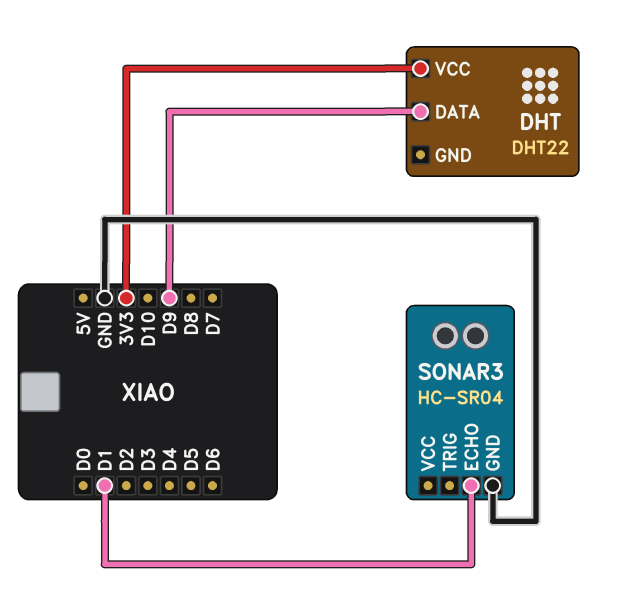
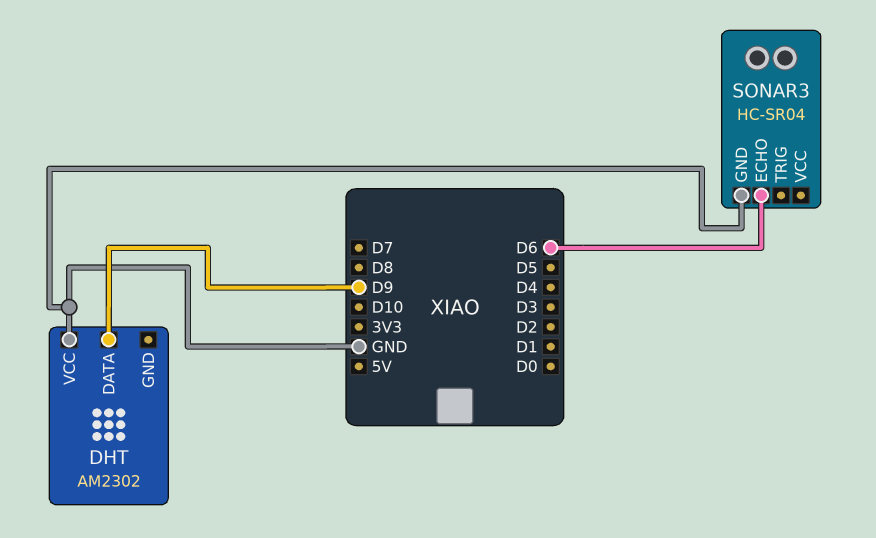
DHT: DHT22 -> AM2302
DHT pin VCC: 3V3 -> GND
SONAR3 pin ECHO: D1 -> D6

